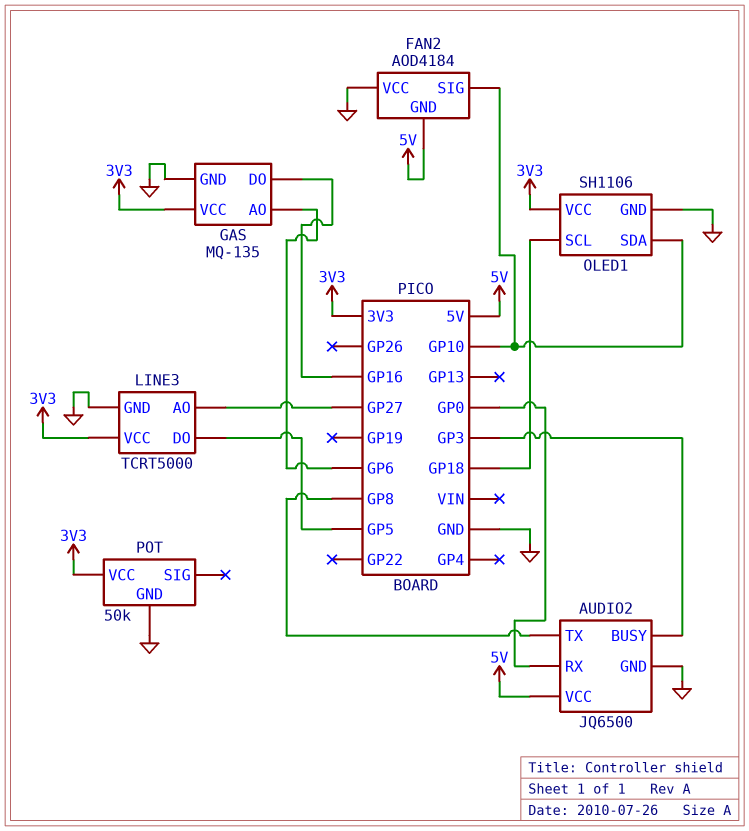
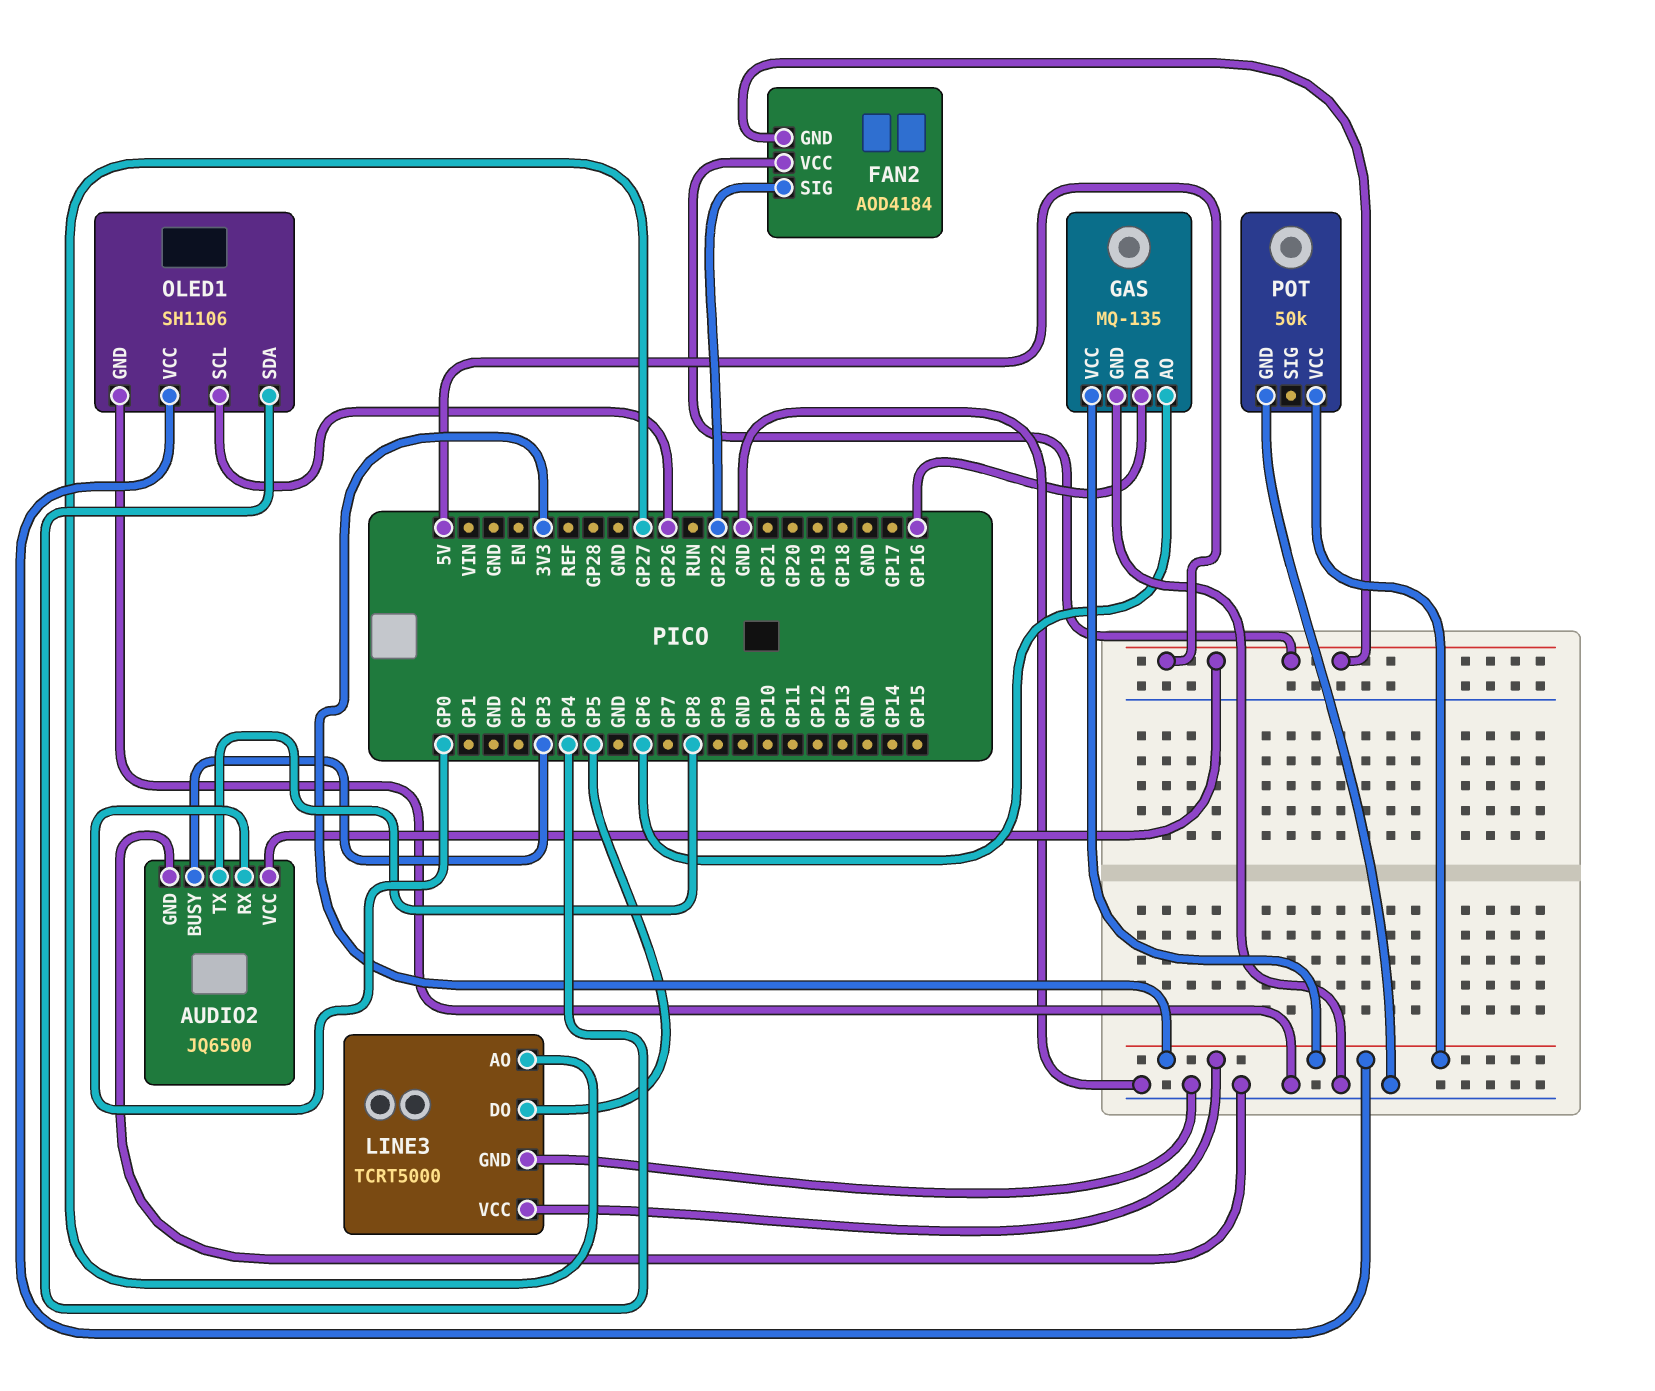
FAN2 pin SIG: GP10 -> GP22
FAN2 pin VCC: GND -> 5V
OLED1 pin SCL: GP18 -> GP26
OLED1 pin SDA: GP10 -> GP4

